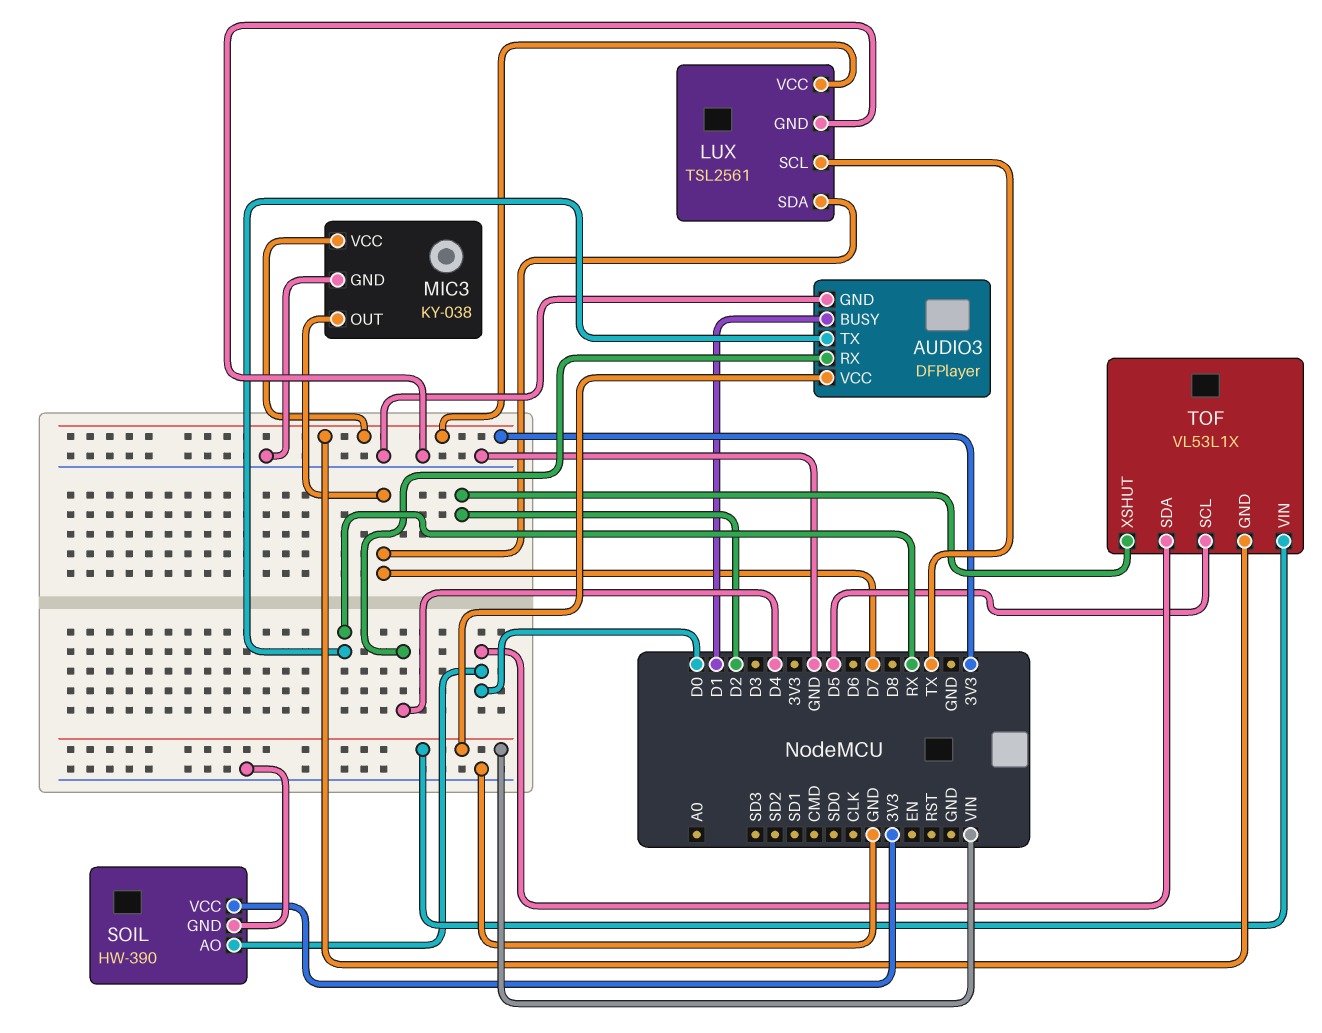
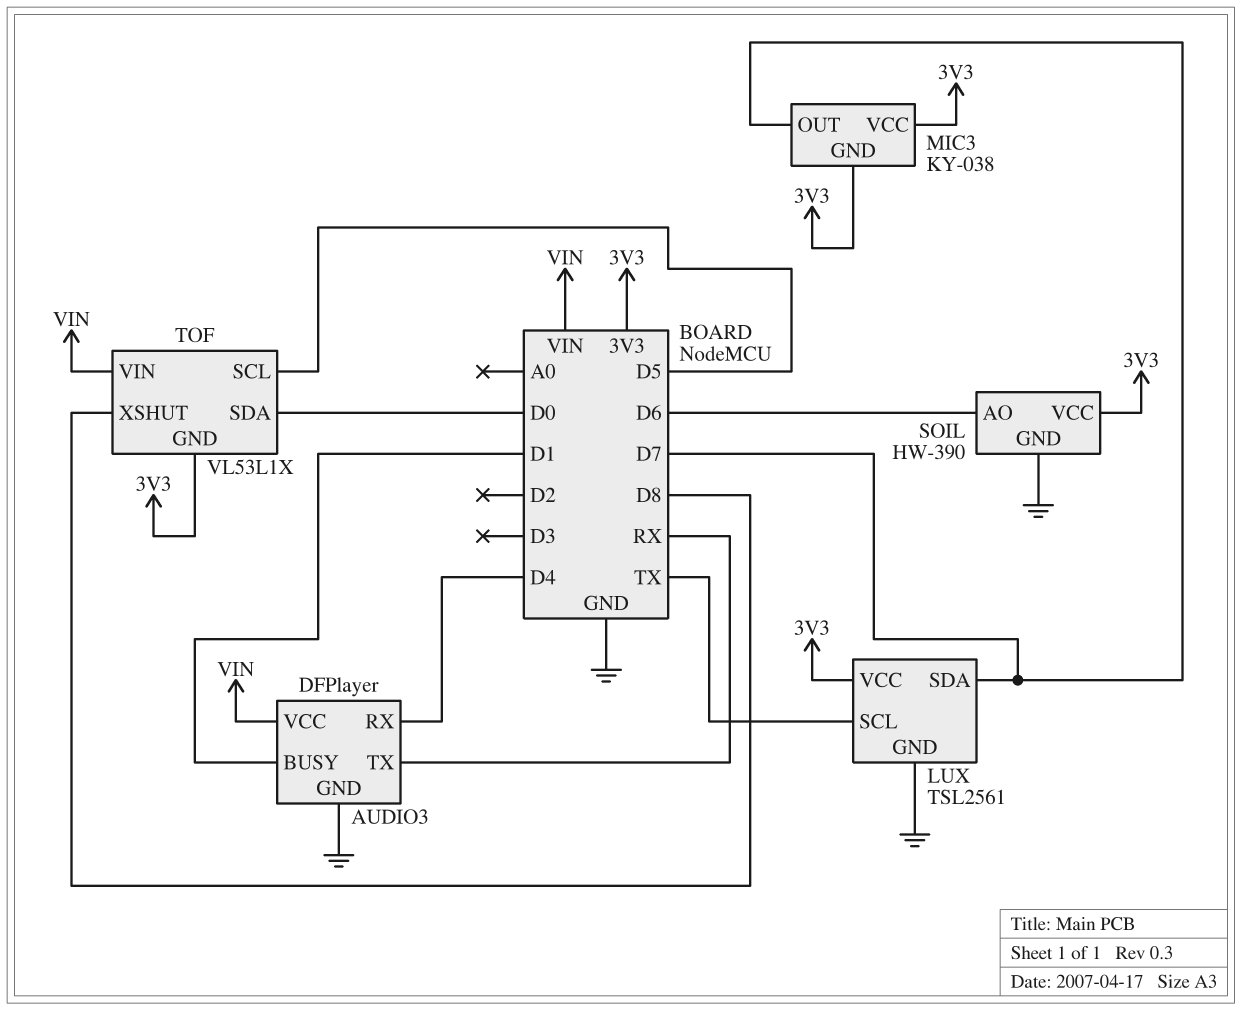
MIC3 pin GND: GND -> 3V3
SOIL pin AO: D0 -> D6
TOF pin XSHUT: D2 -> D8

